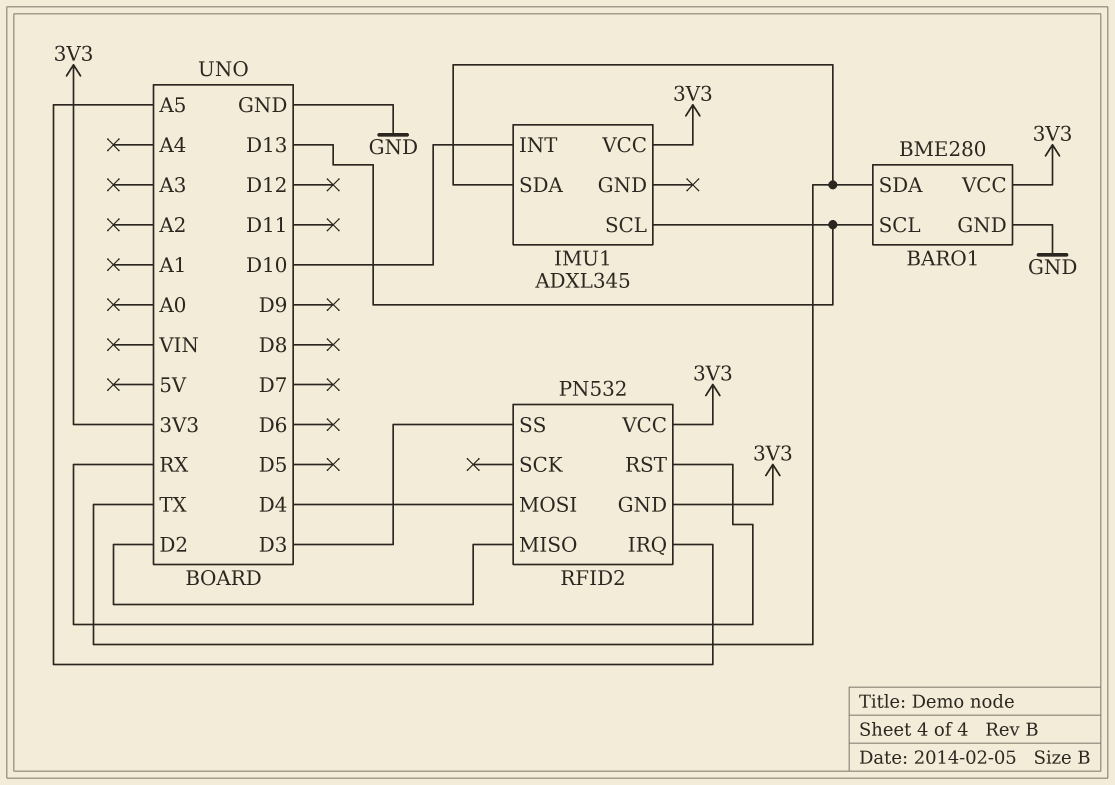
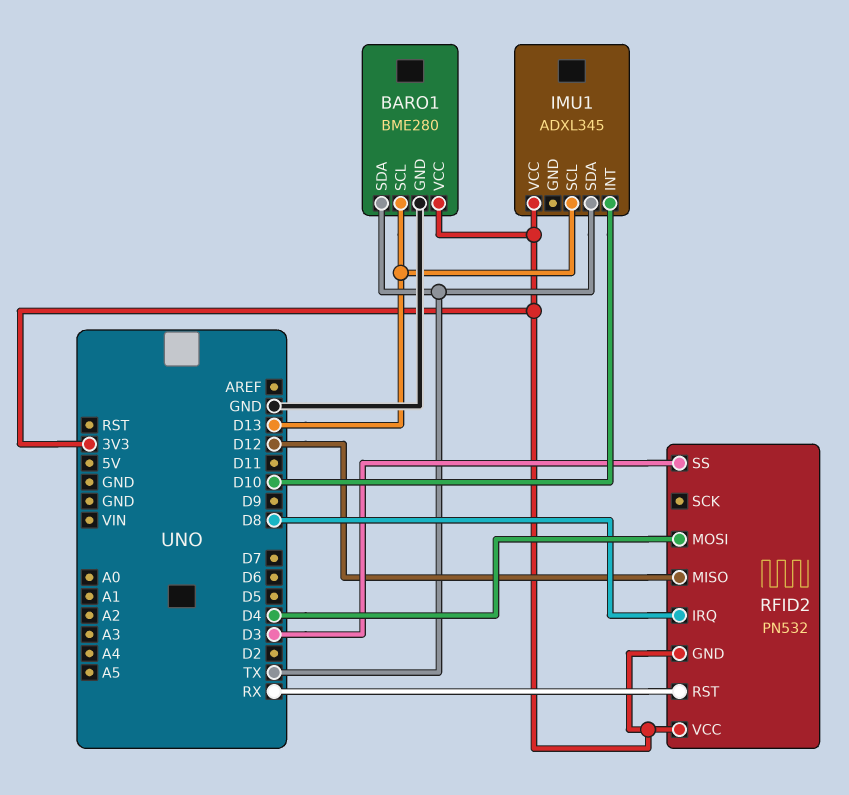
RFID2 pin IRQ: A5 -> D8
RFID2 pin MISO: D2 -> D12

